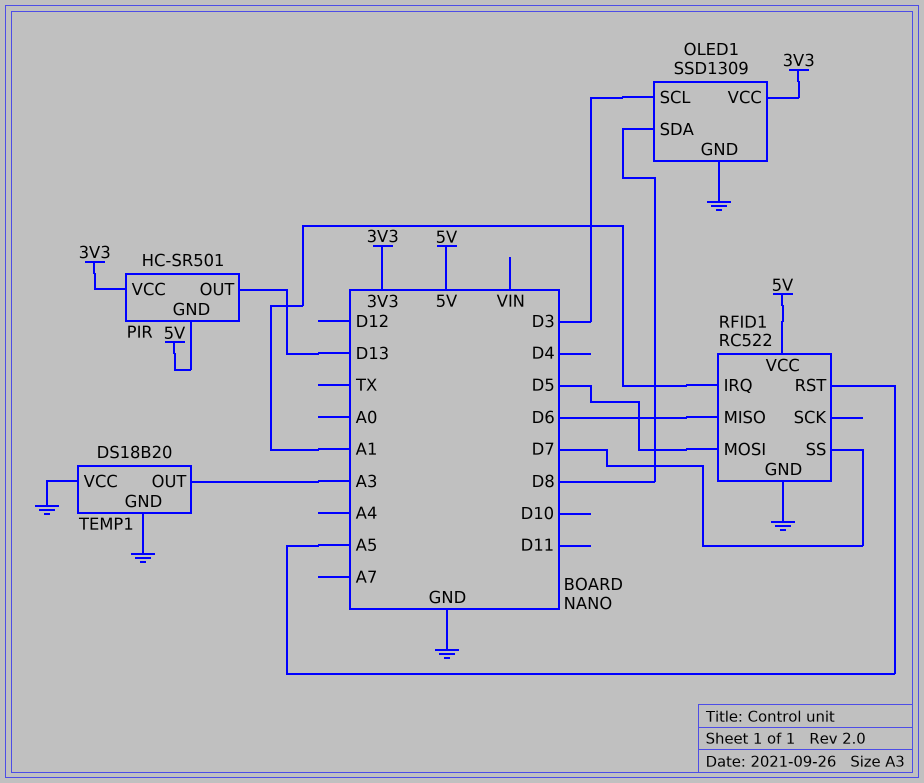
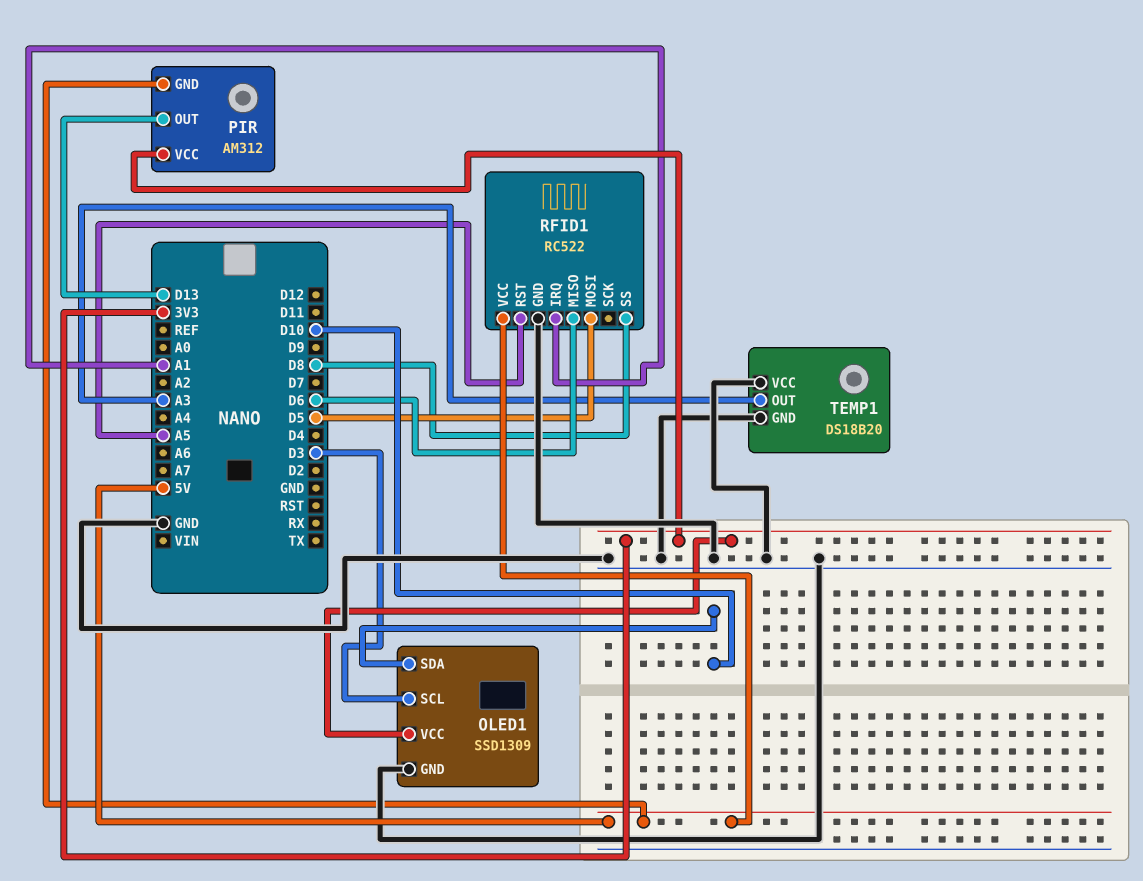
OLED1 pin SDA: D8 -> D10
PIR: HC-SR501 -> AM312
RFID1 pin SS: D7 -> D8

